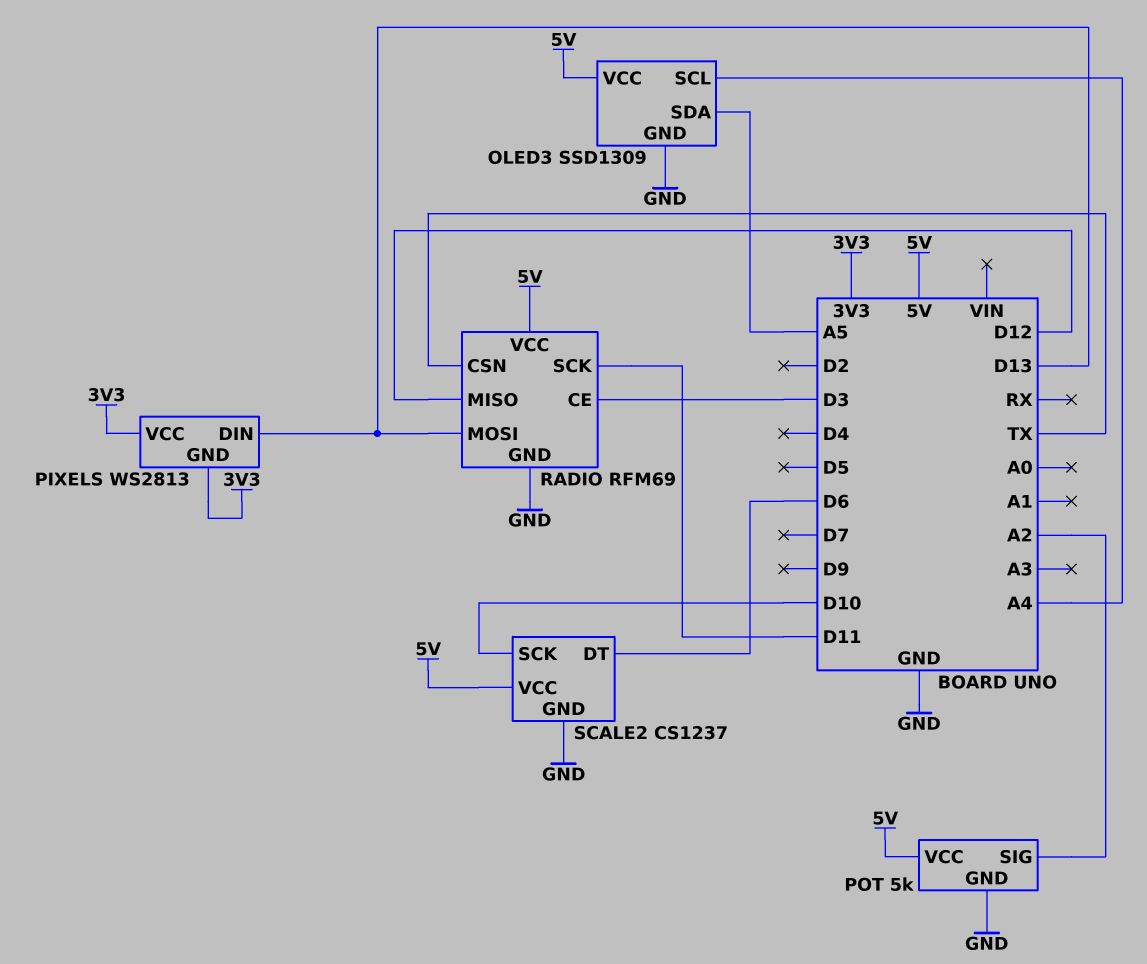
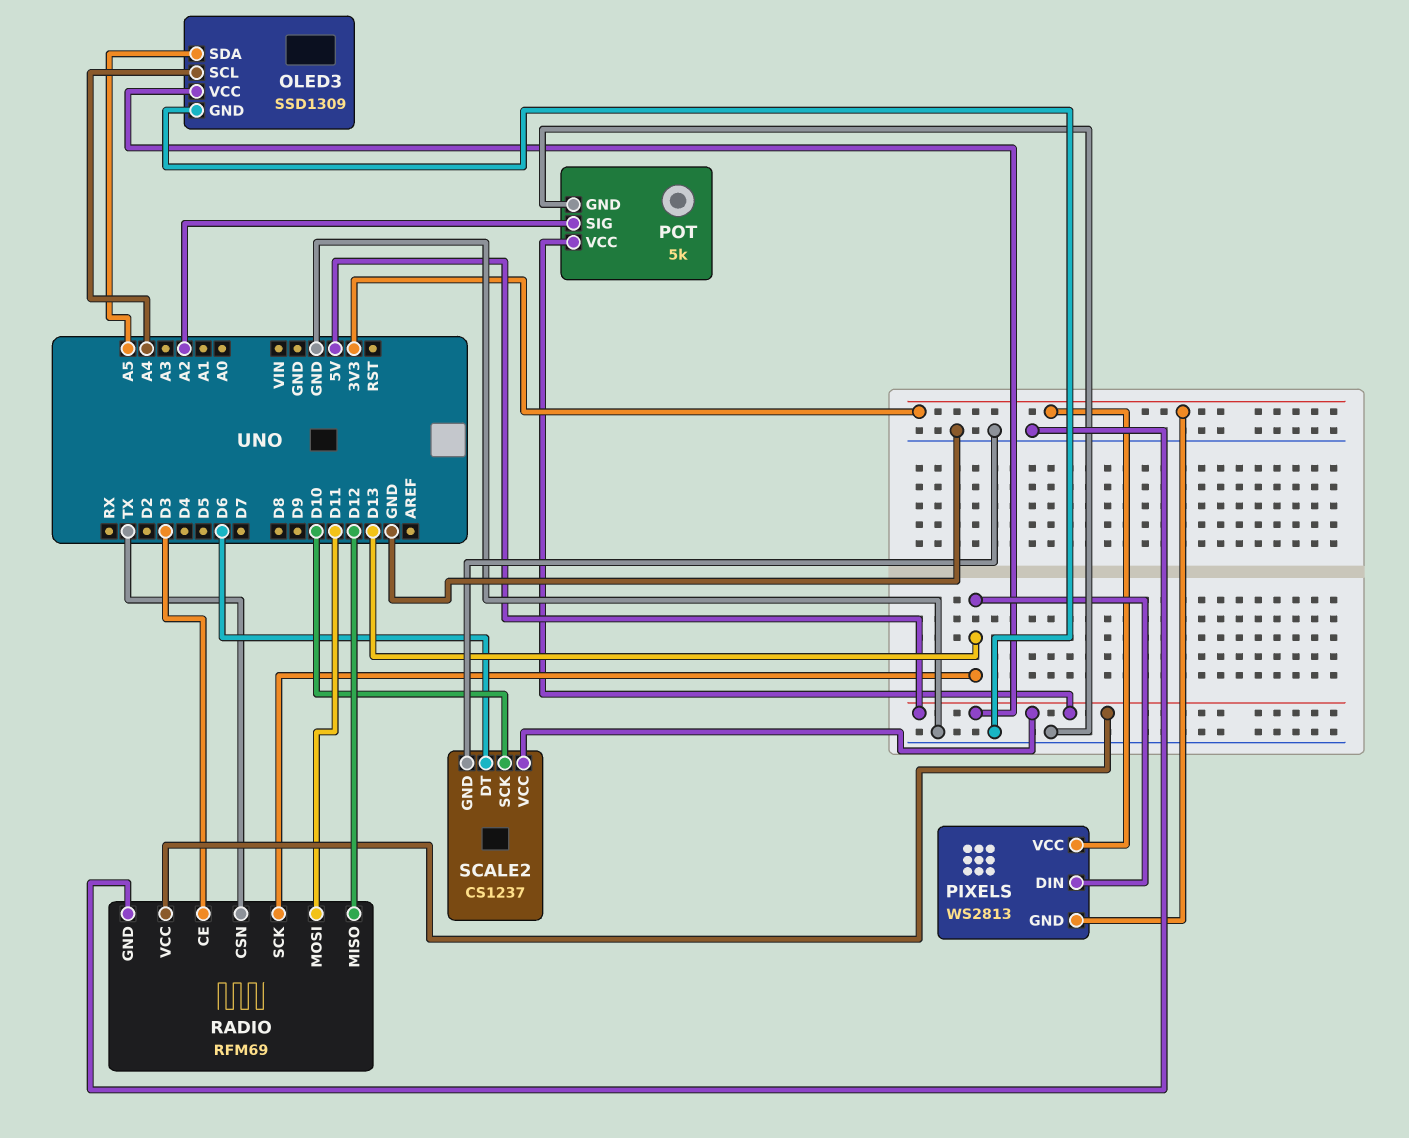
RADIO pin MOSI: D13 -> D11
RADIO pin SCK: D11 -> D13

